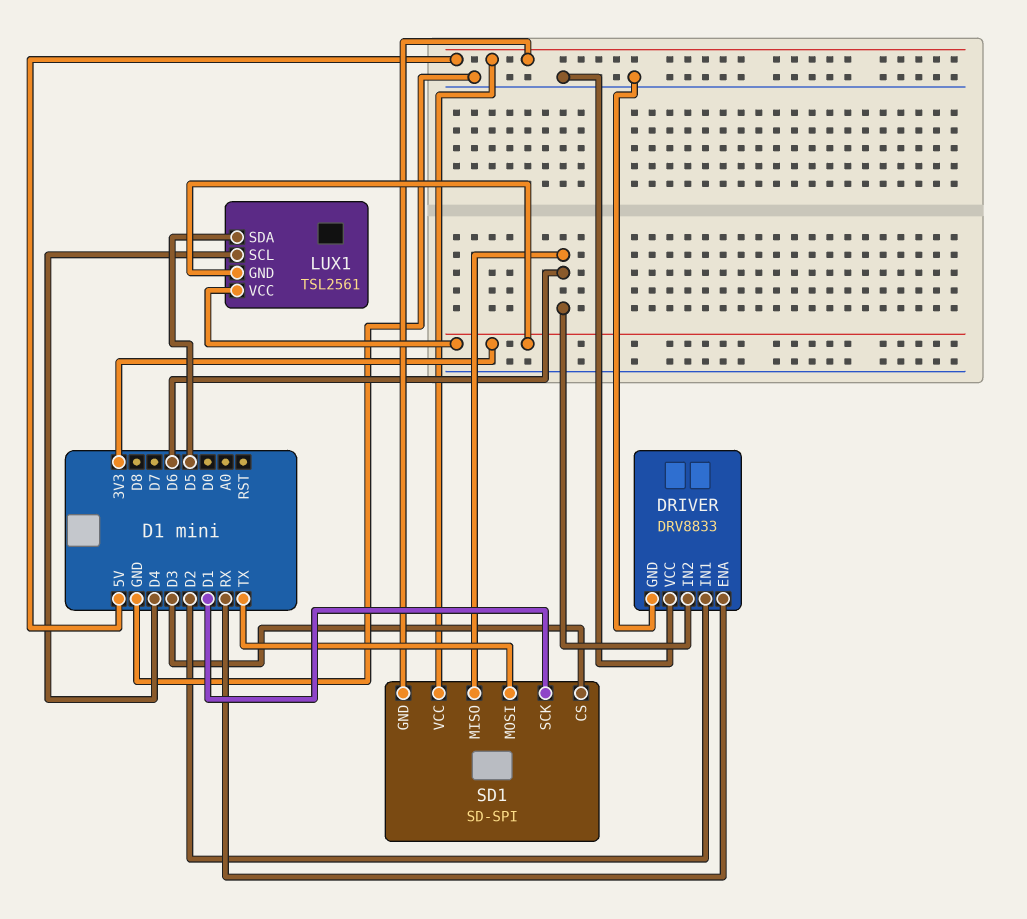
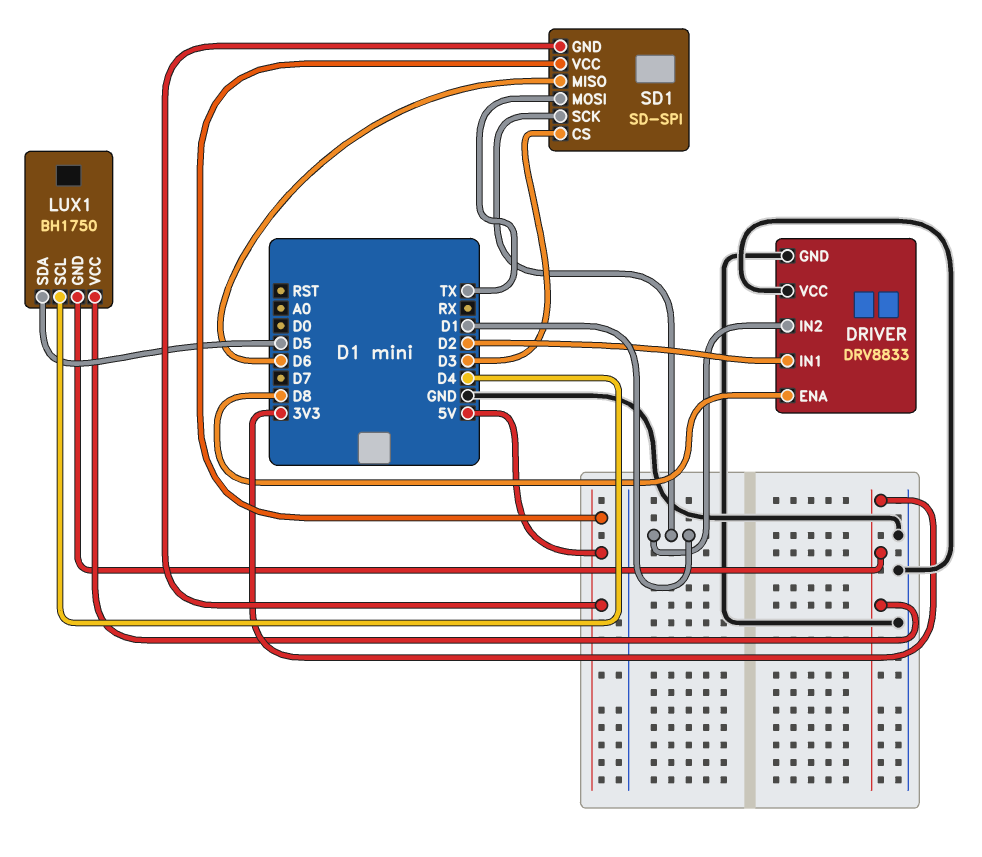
DRIVER pin ENA: RX -> D8
DRIVER pin IN2: D6 -> D1
LUX1: TSL2561 -> BH1750

